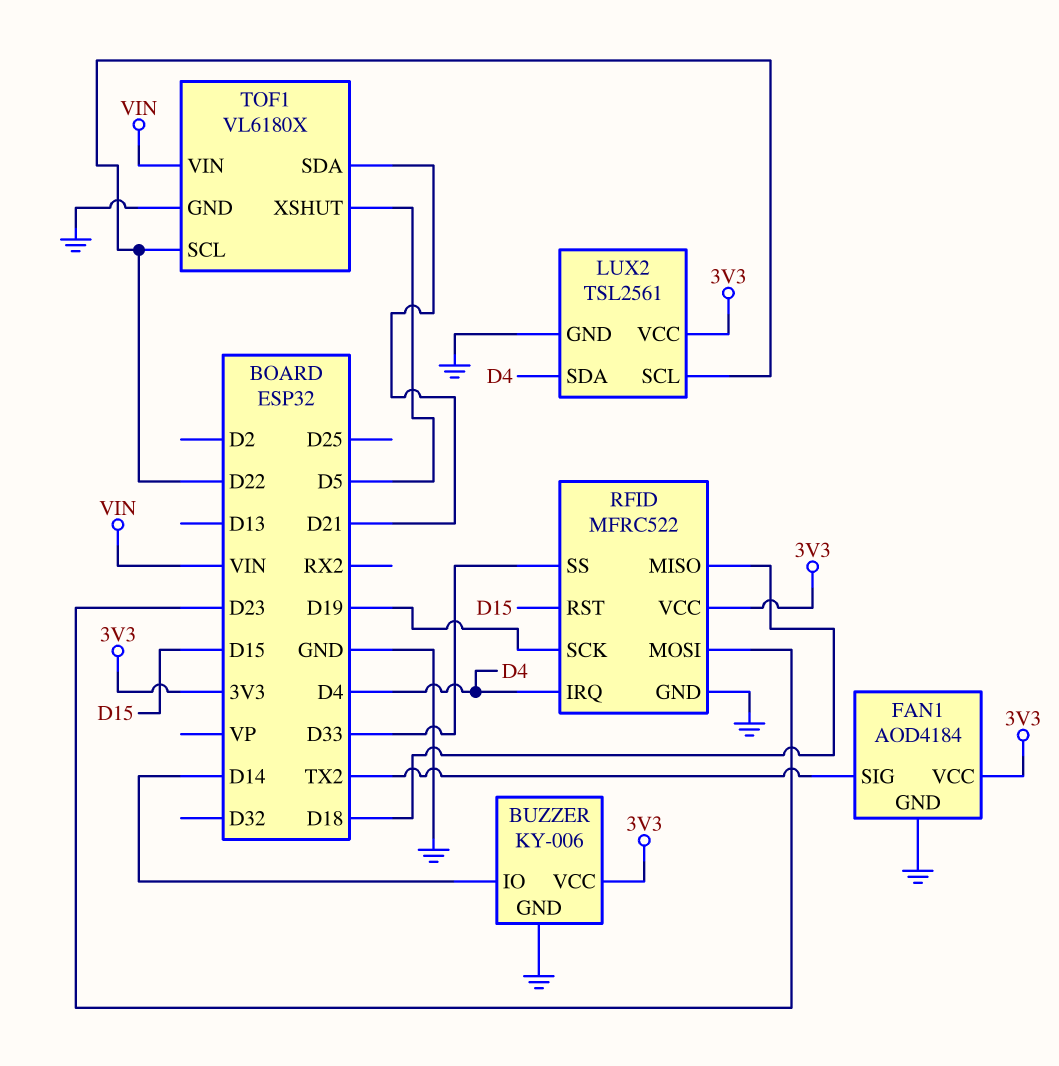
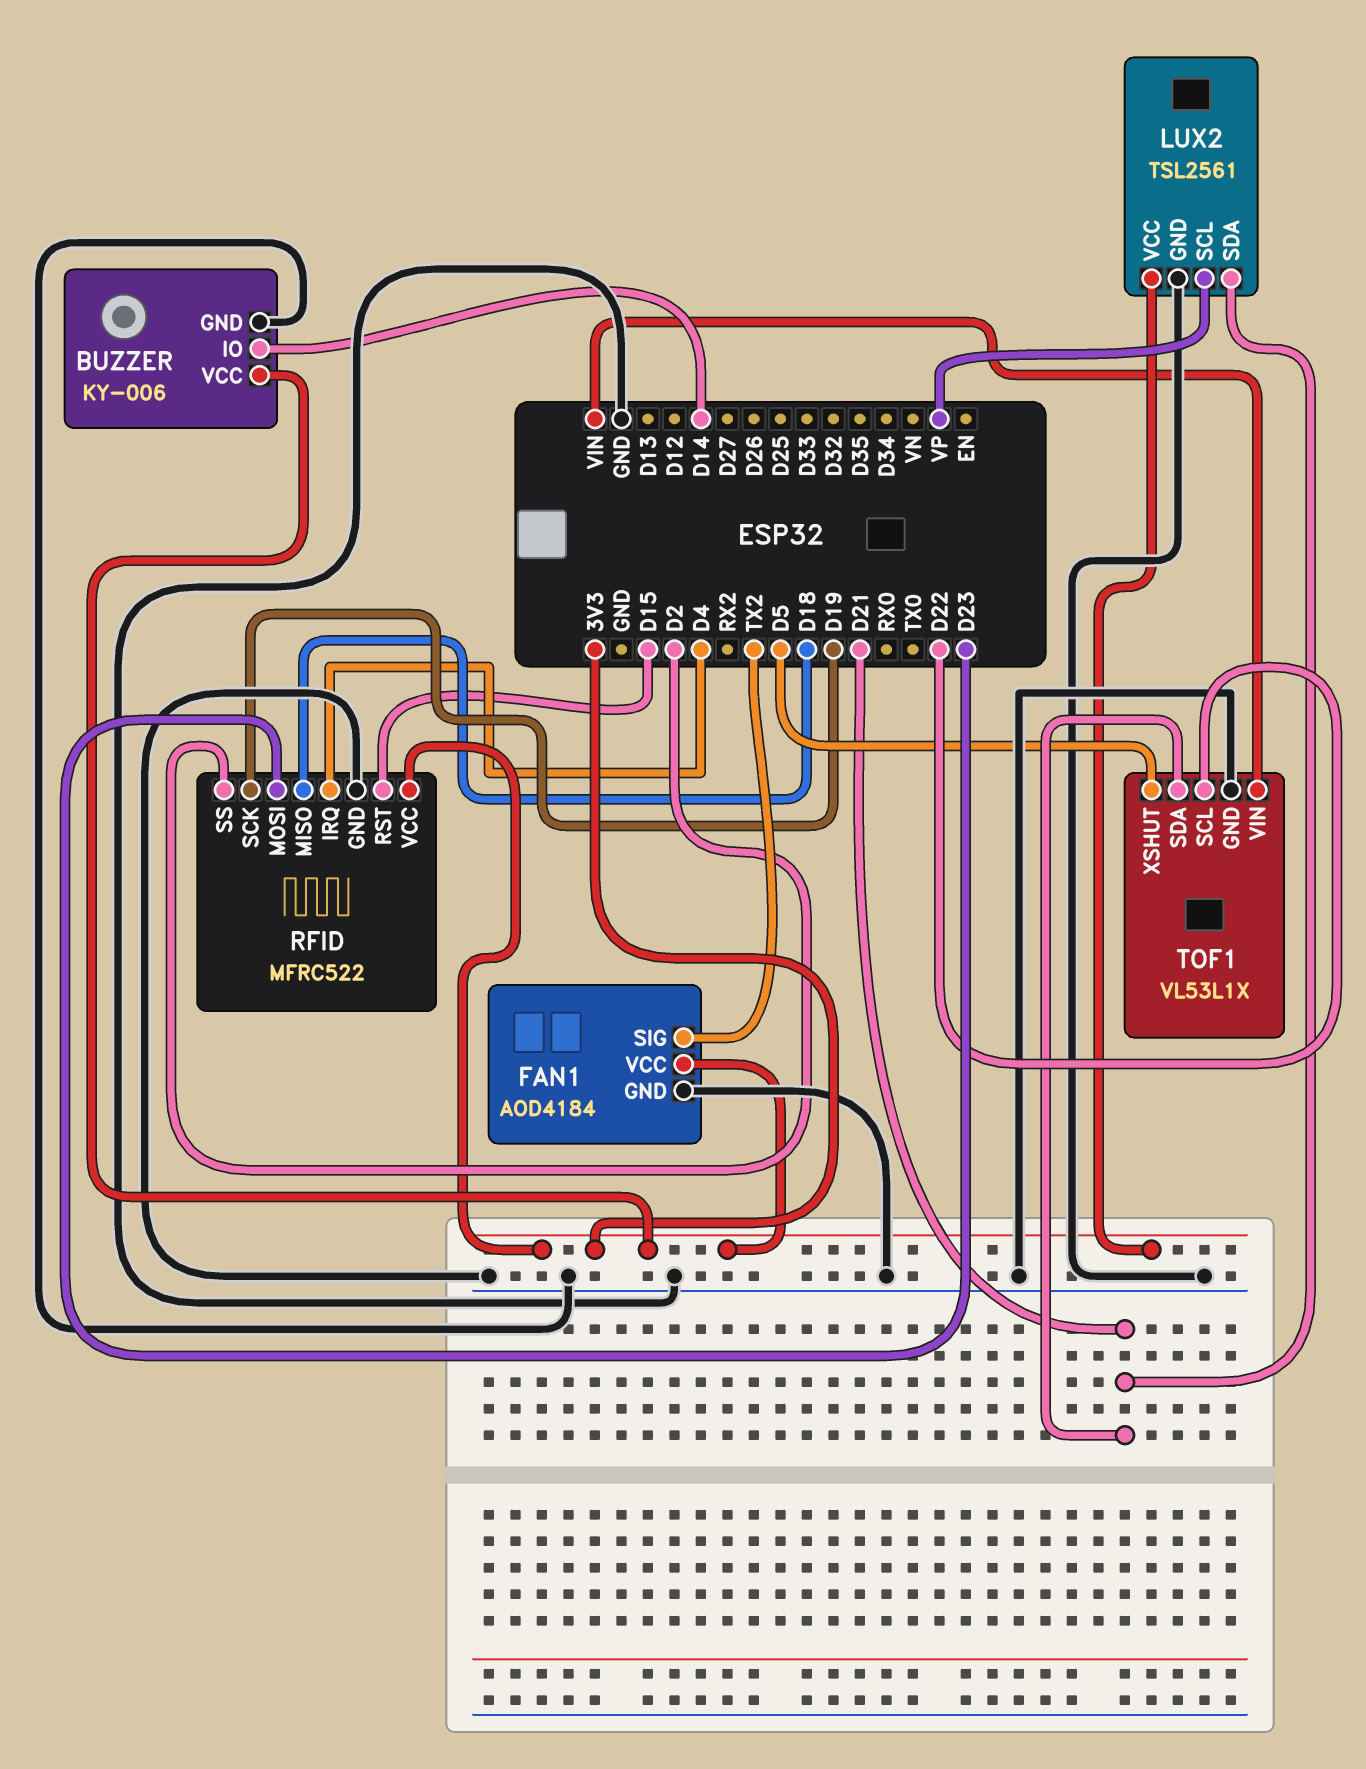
LUX2 pin SCL: D22 -> VP
LUX2 pin SDA: D4 -> D21
RFID pin SS: D33 -> D2
TOF1: VL6180X -> VL53L1X

